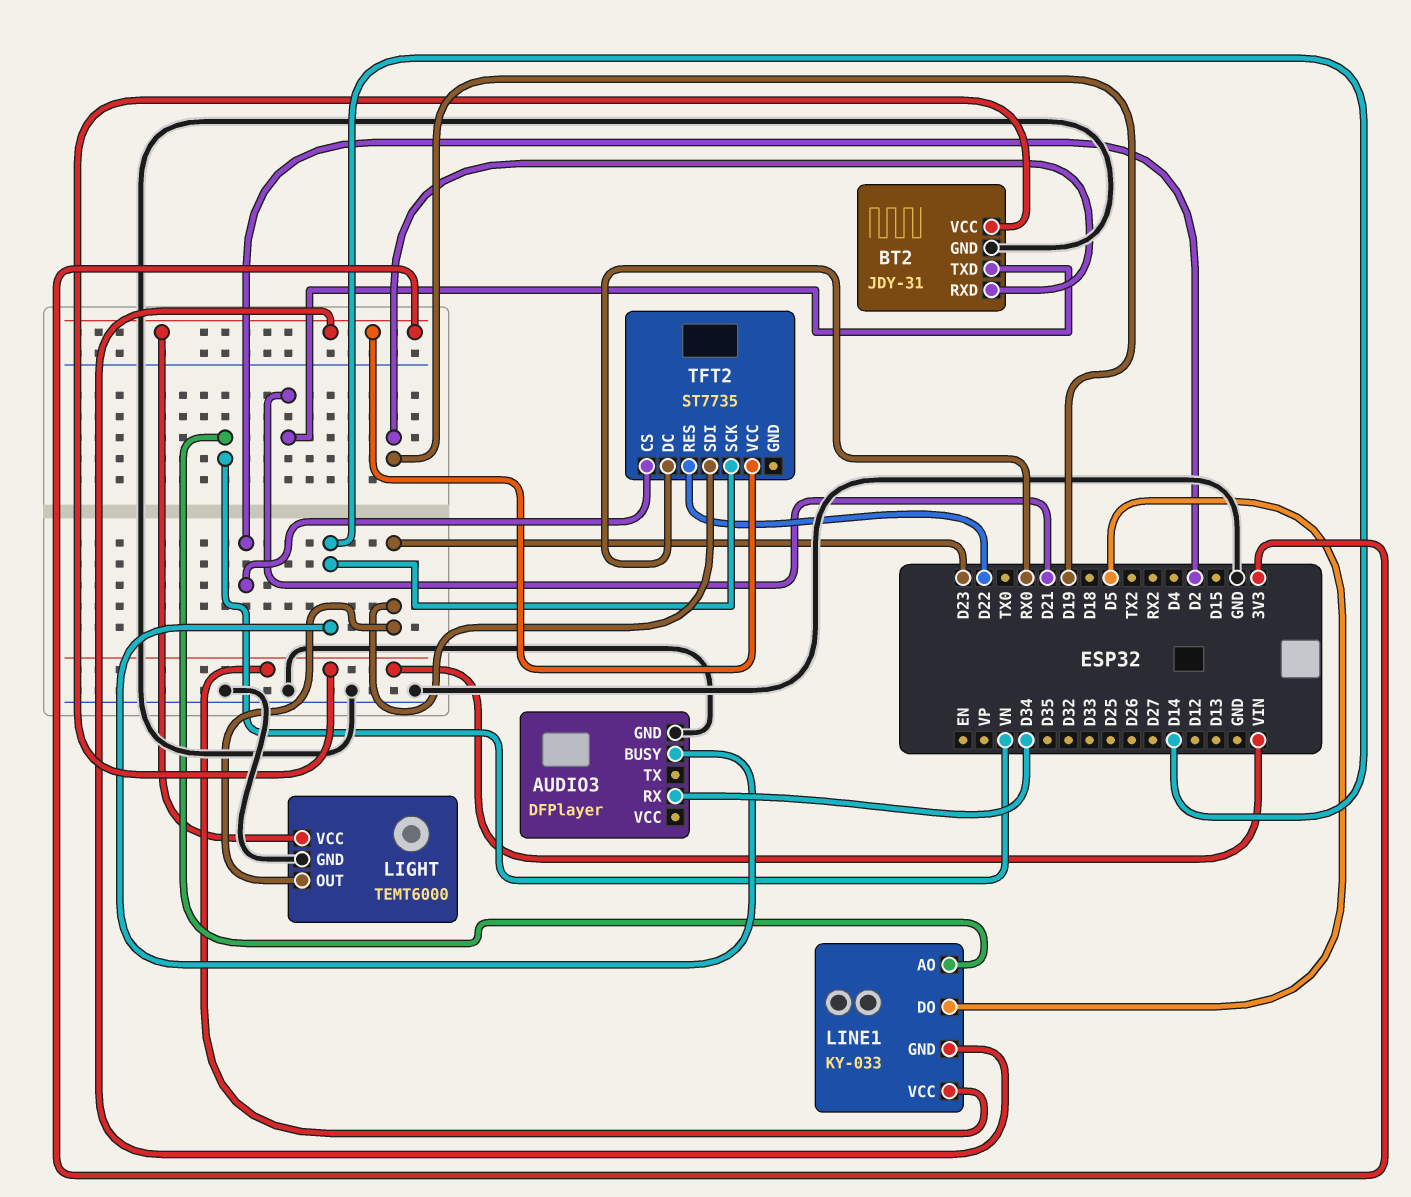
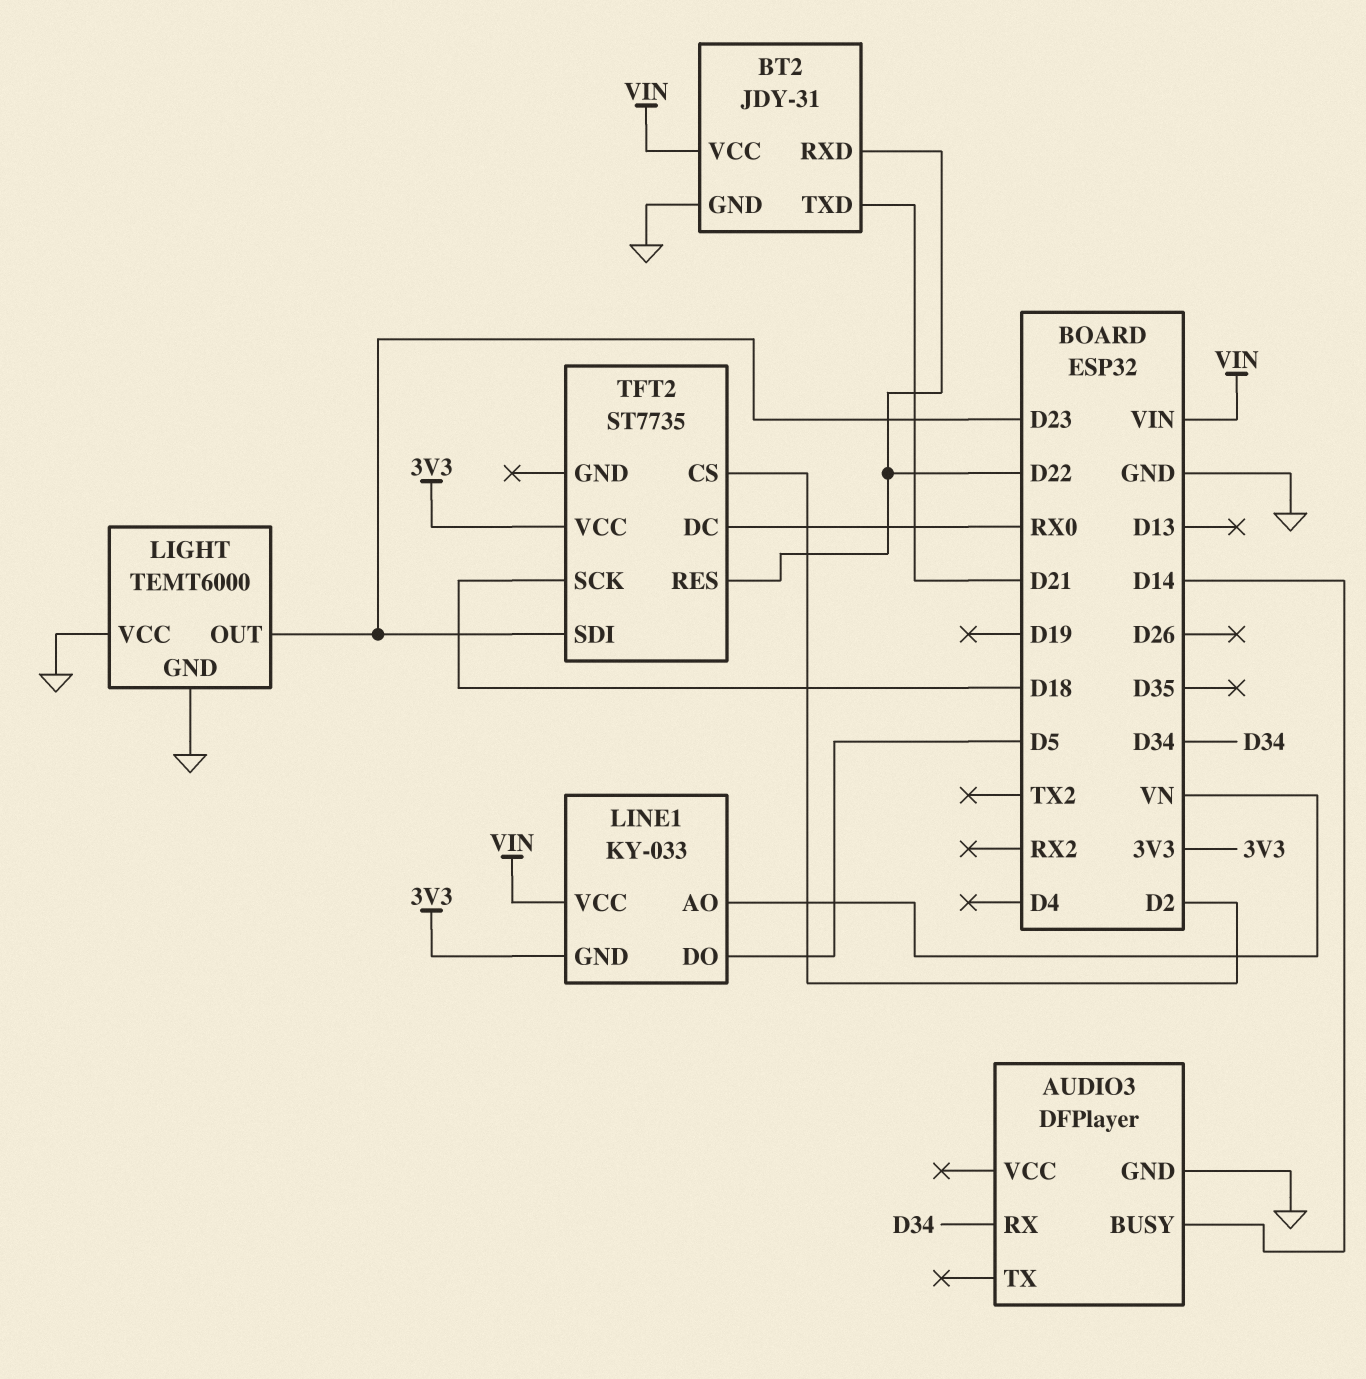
BT2 pin RXD: D19 -> D22
LIGHT pin VCC: 3V3 -> GND
TFT2 pin SCK: D14 -> D18

